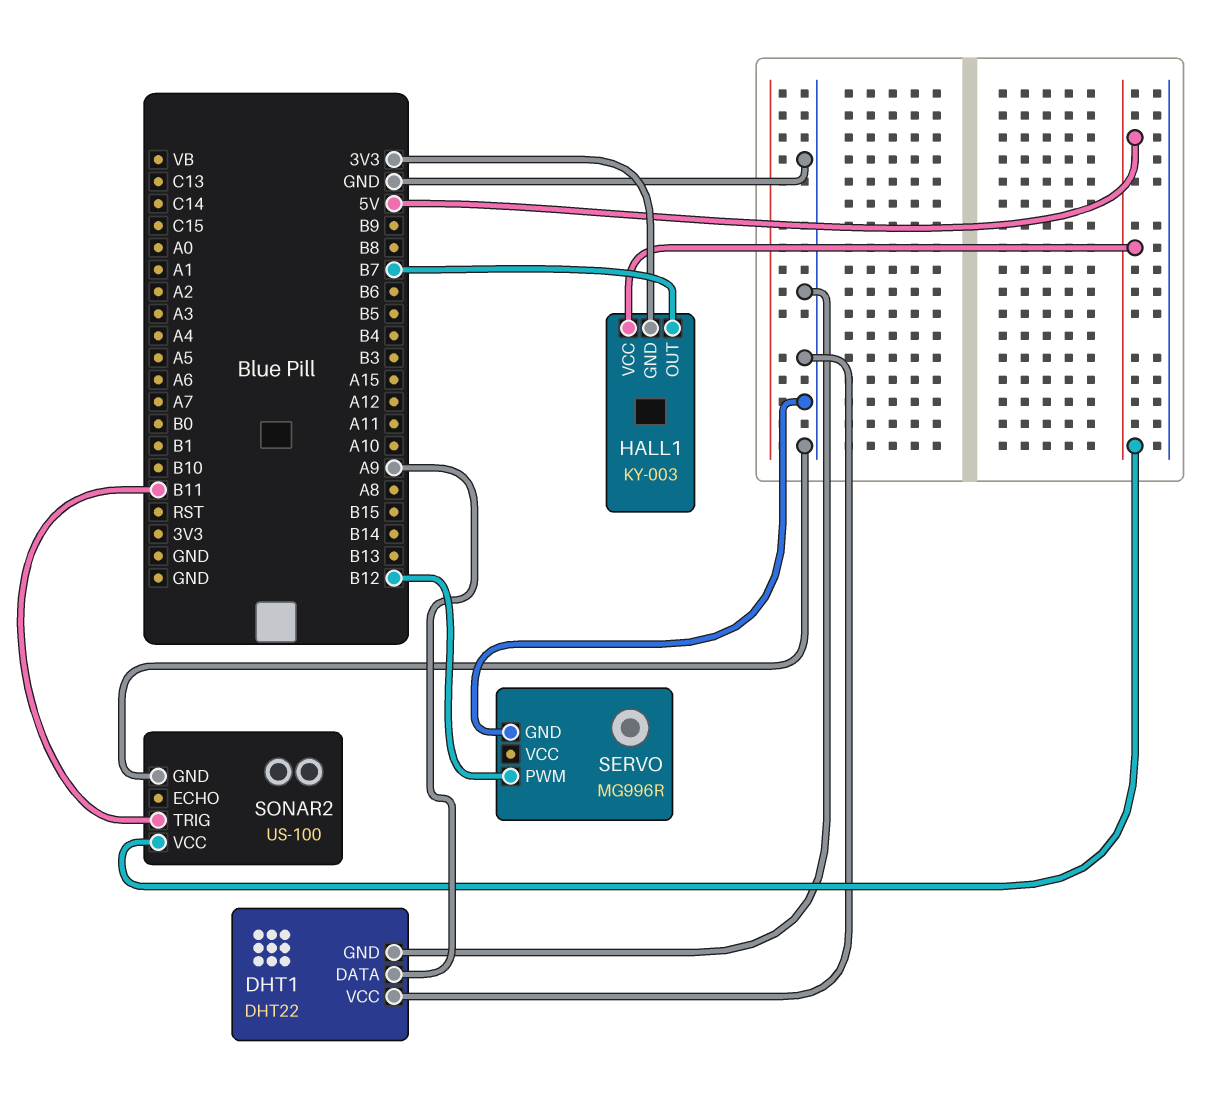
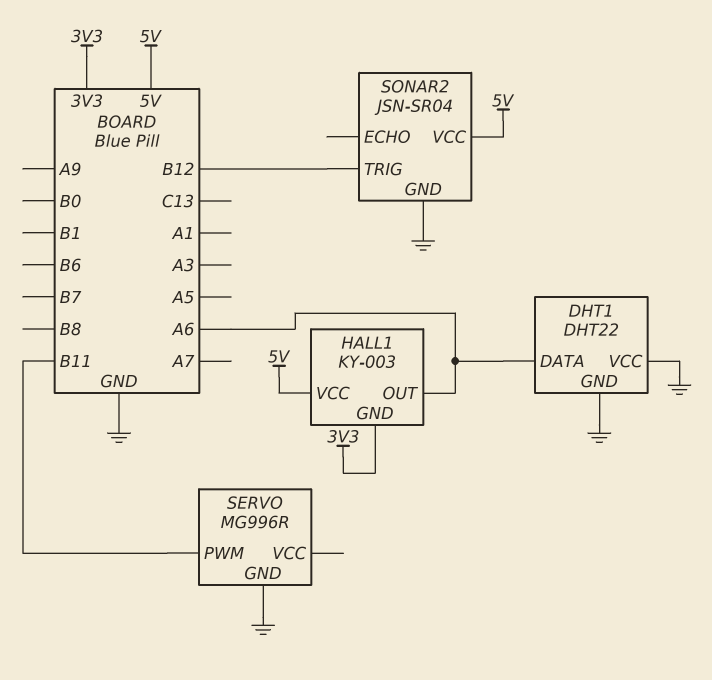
DHT1 pin DATA: A9 -> A6
HALL1 pin OUT: B7 -> A6
SERVO pin PWM: B12 -> B11
SONAR2: US-100 -> JSN-SR04
SONAR2 pin TRIG: B11 -> B12

